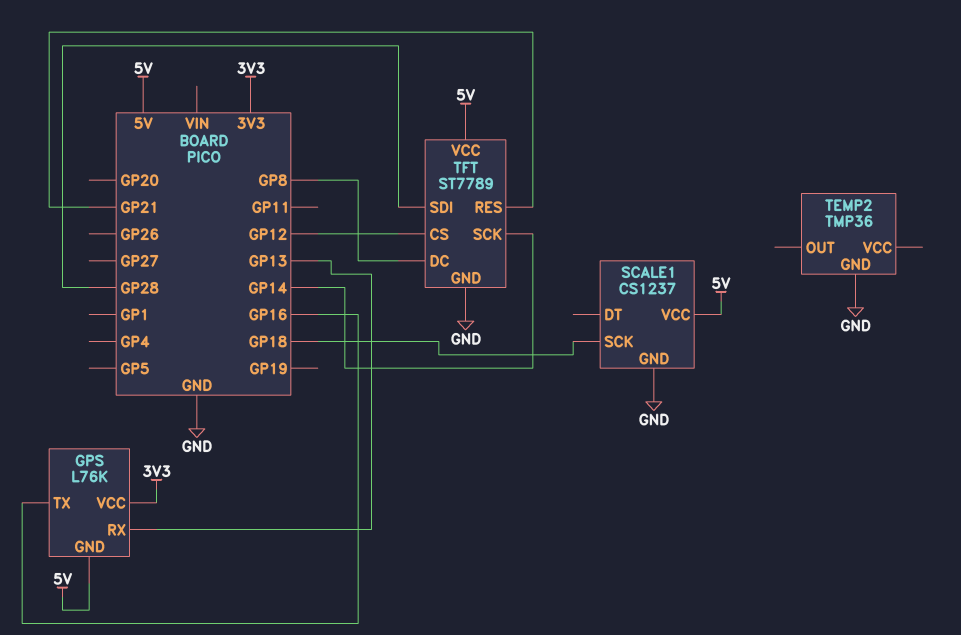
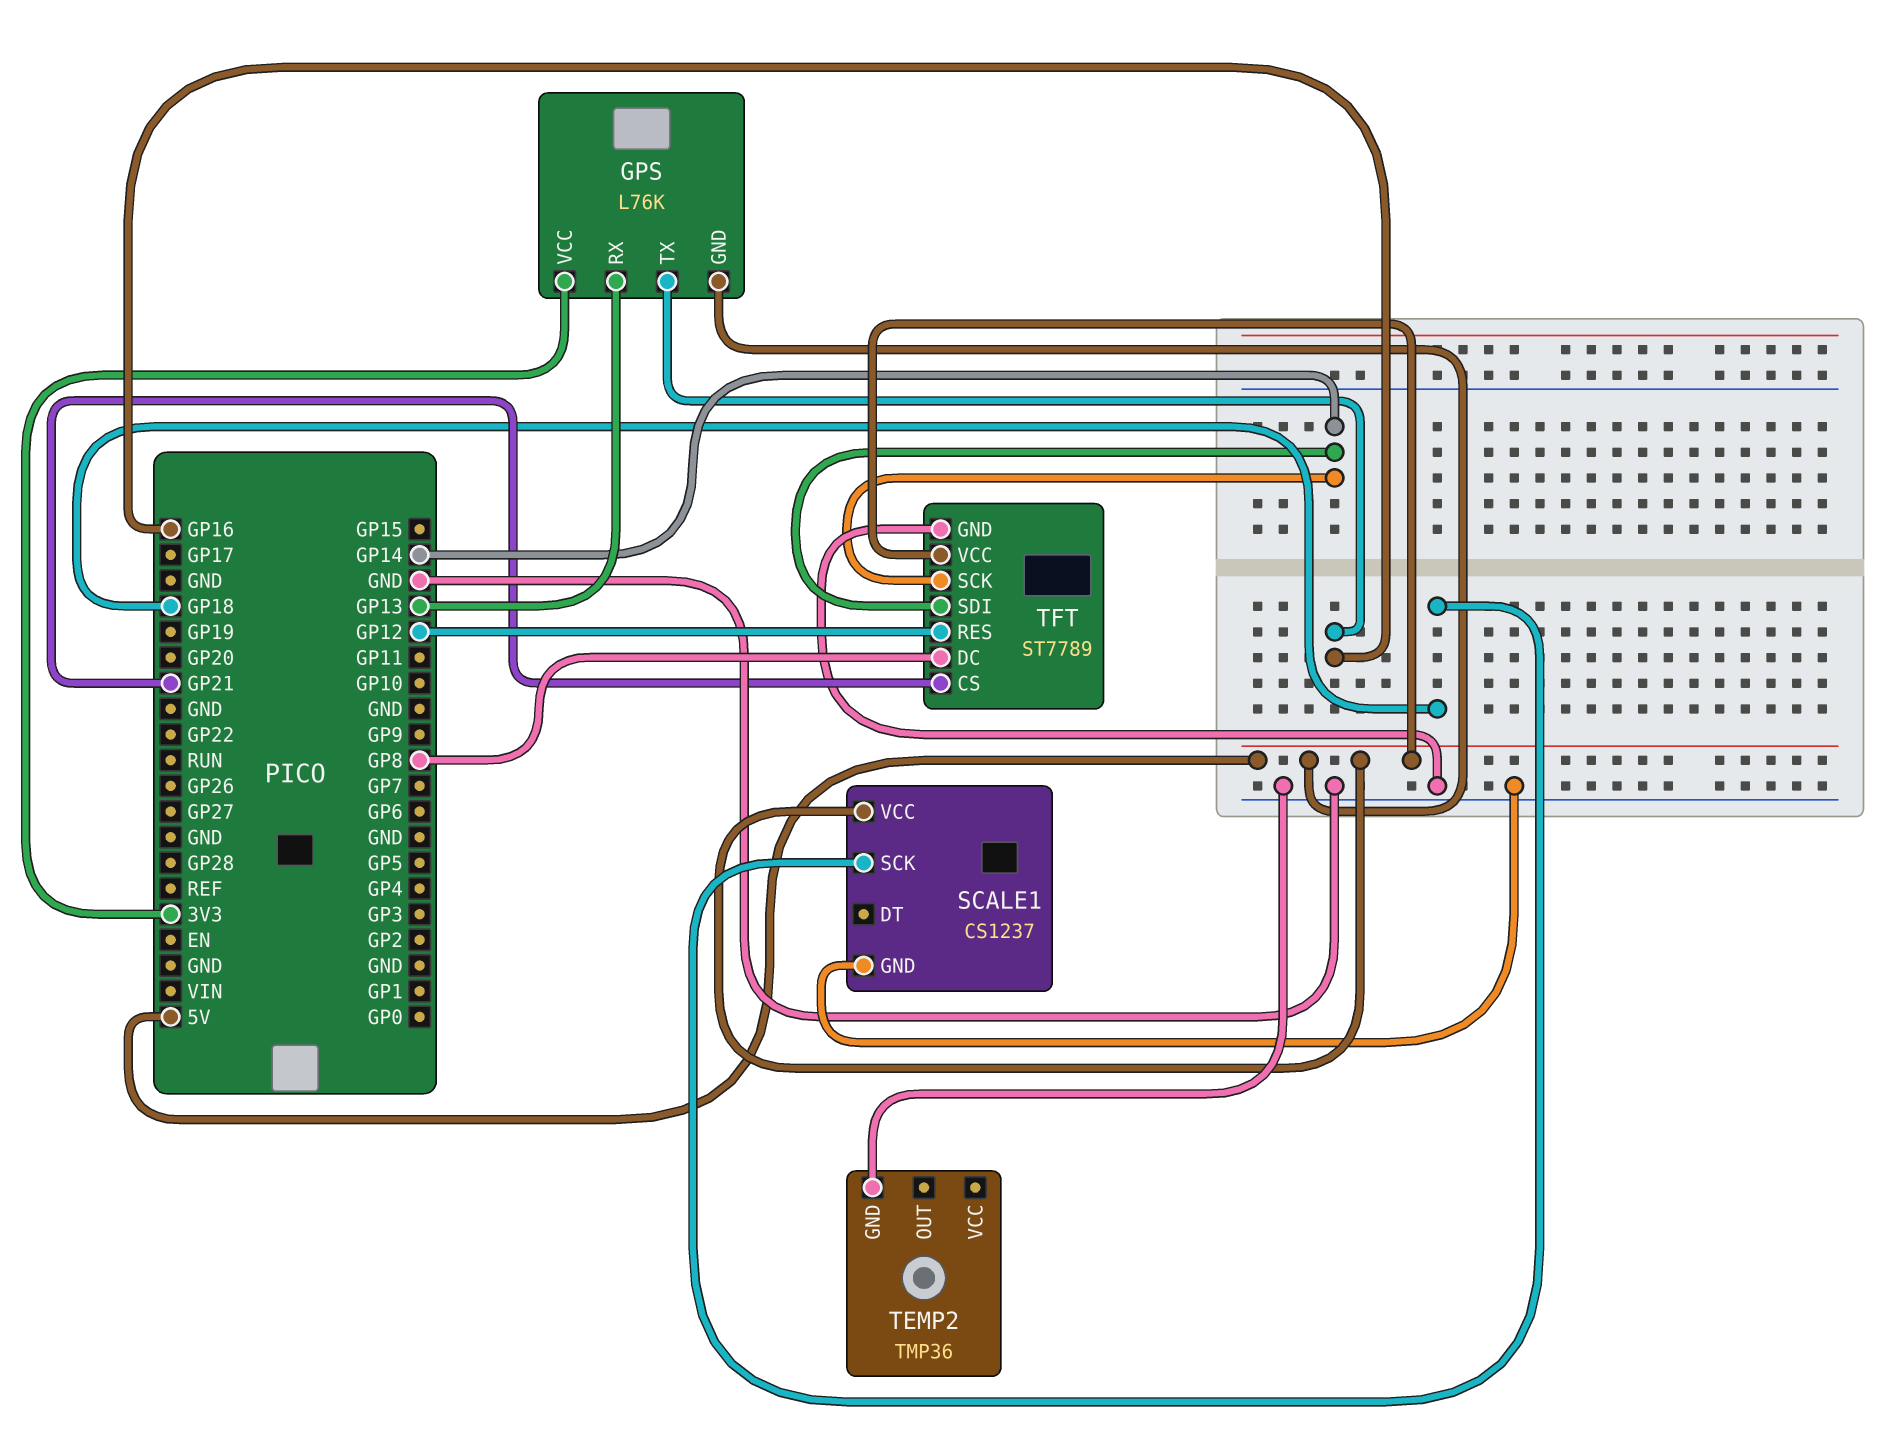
TFT pin CS: GP12 -> GP21
TFT pin RES: GP21 -> GP12
TFT pin SDI: GP28 -> GP14

